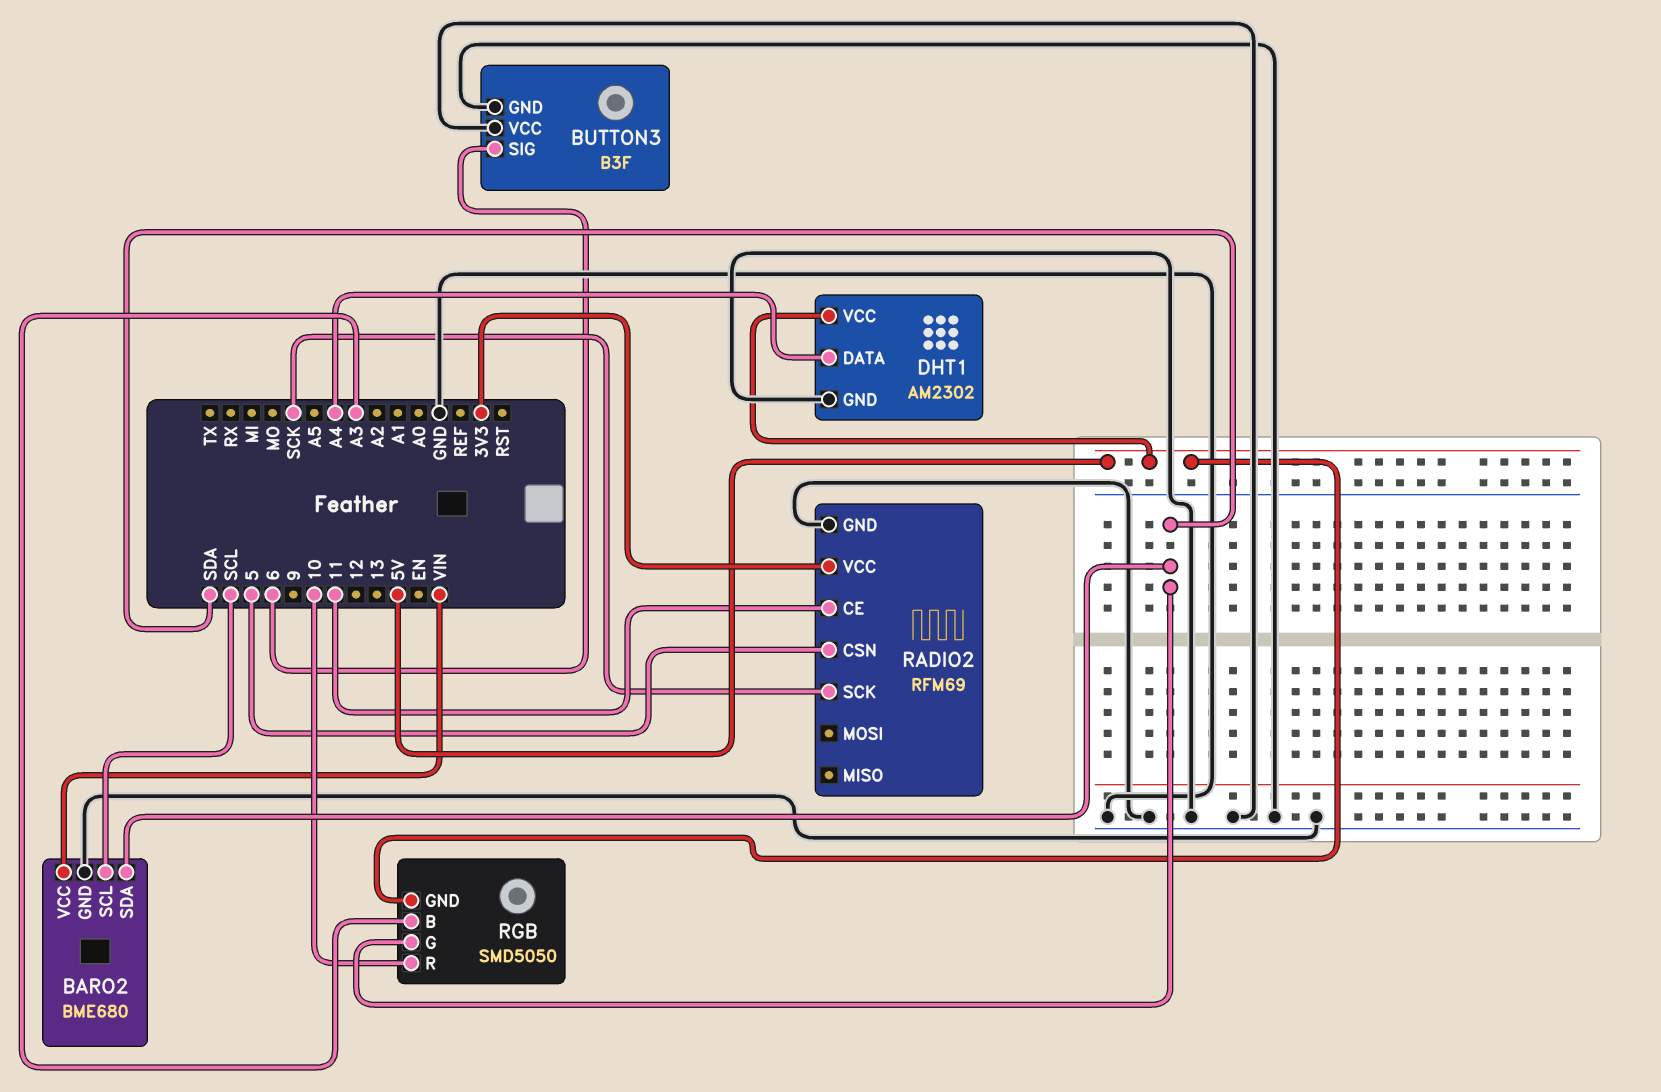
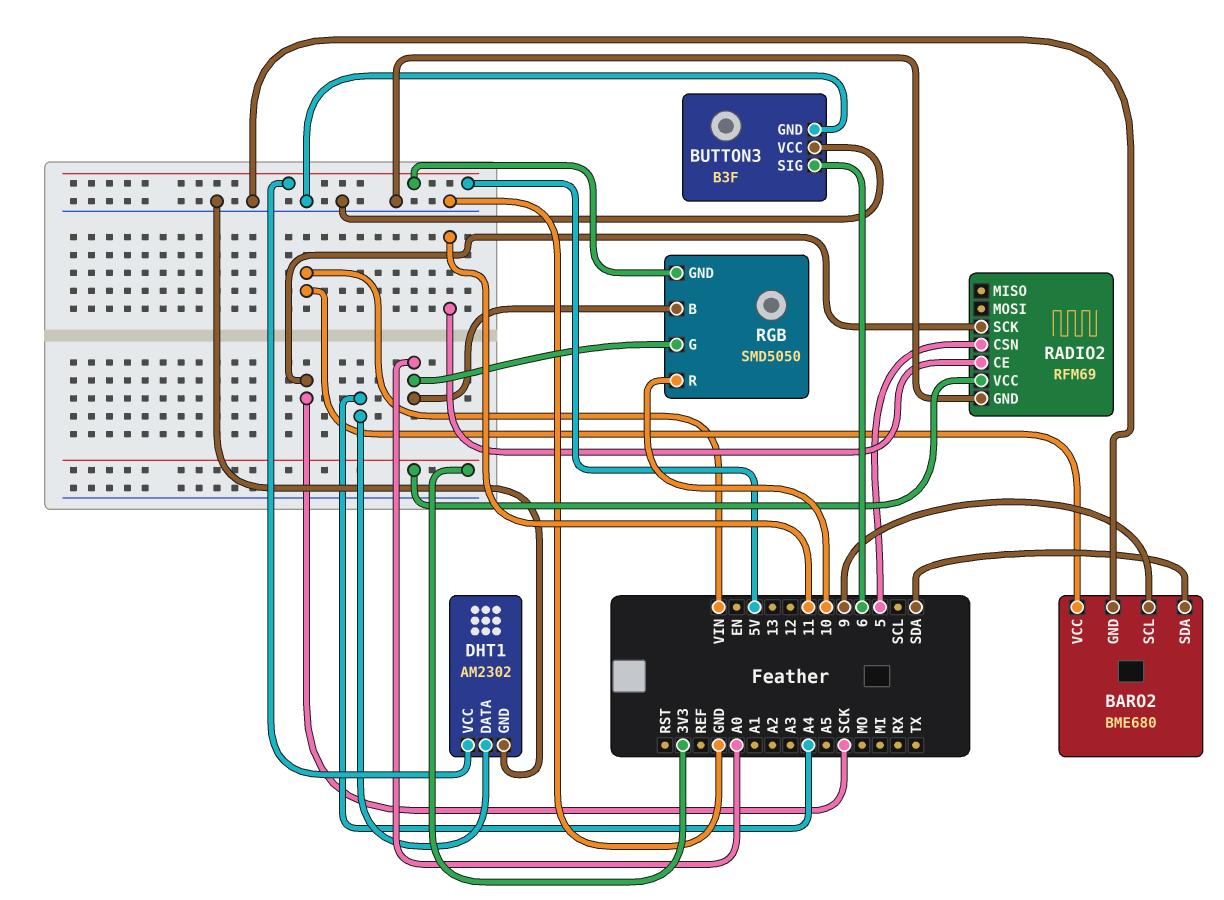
BARO2 pin SCL: SCL -> 9
RGB pin B: A3 -> A0
RGB pin G: SDA -> A0

